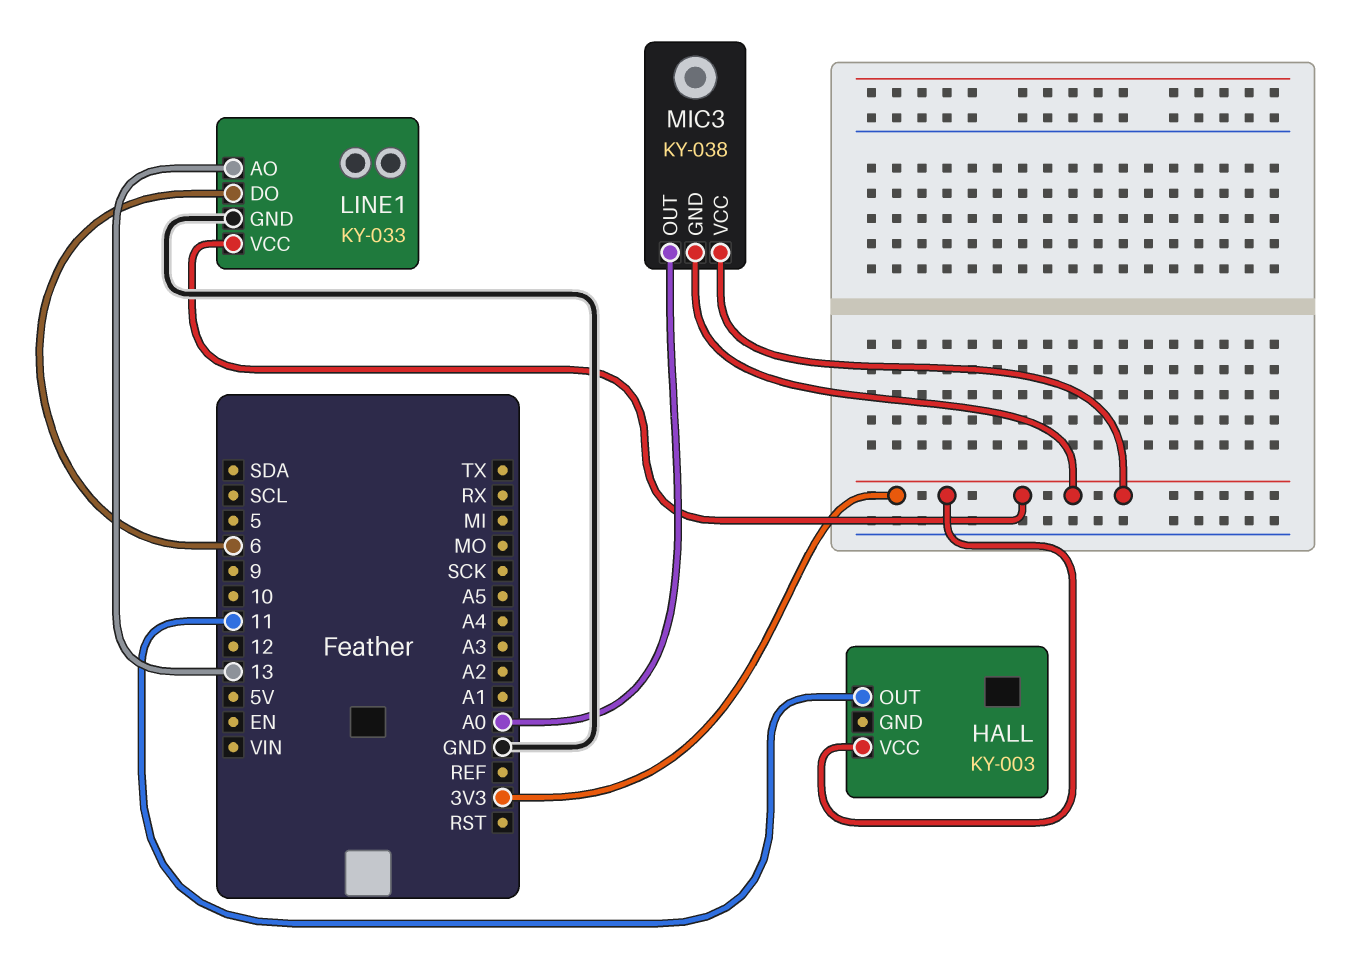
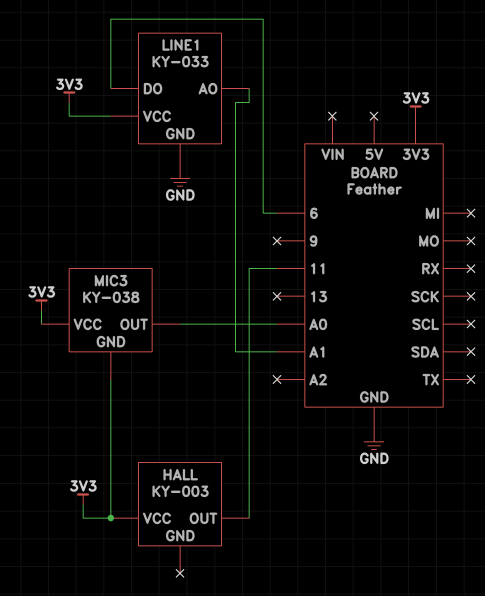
LINE1 pin AO: 13 -> A1

